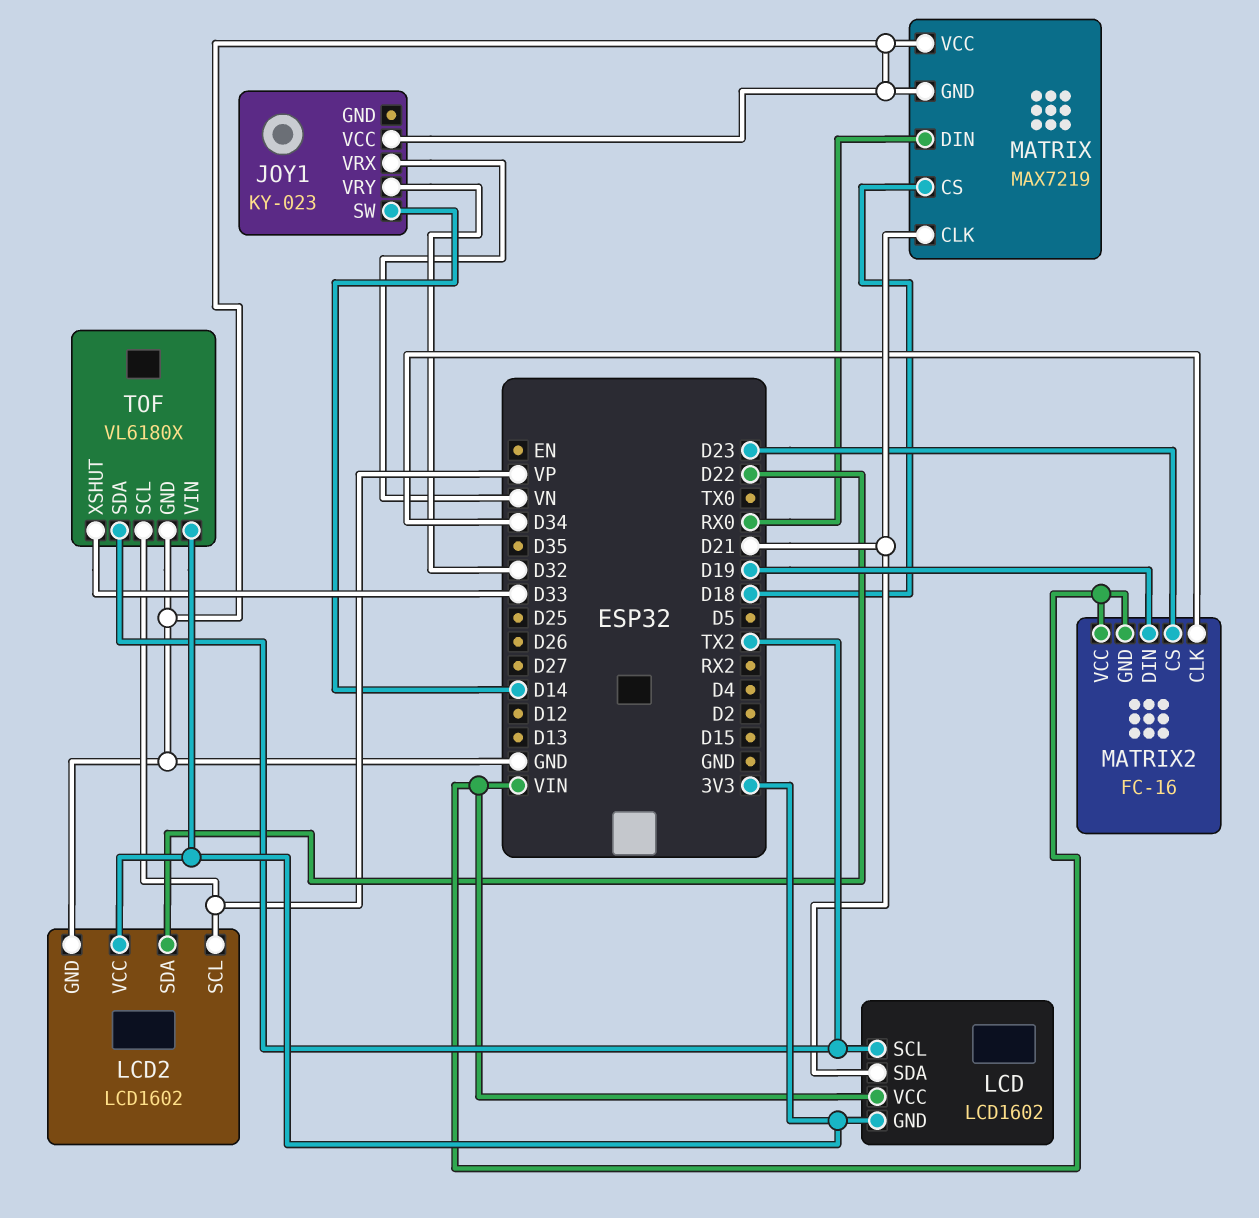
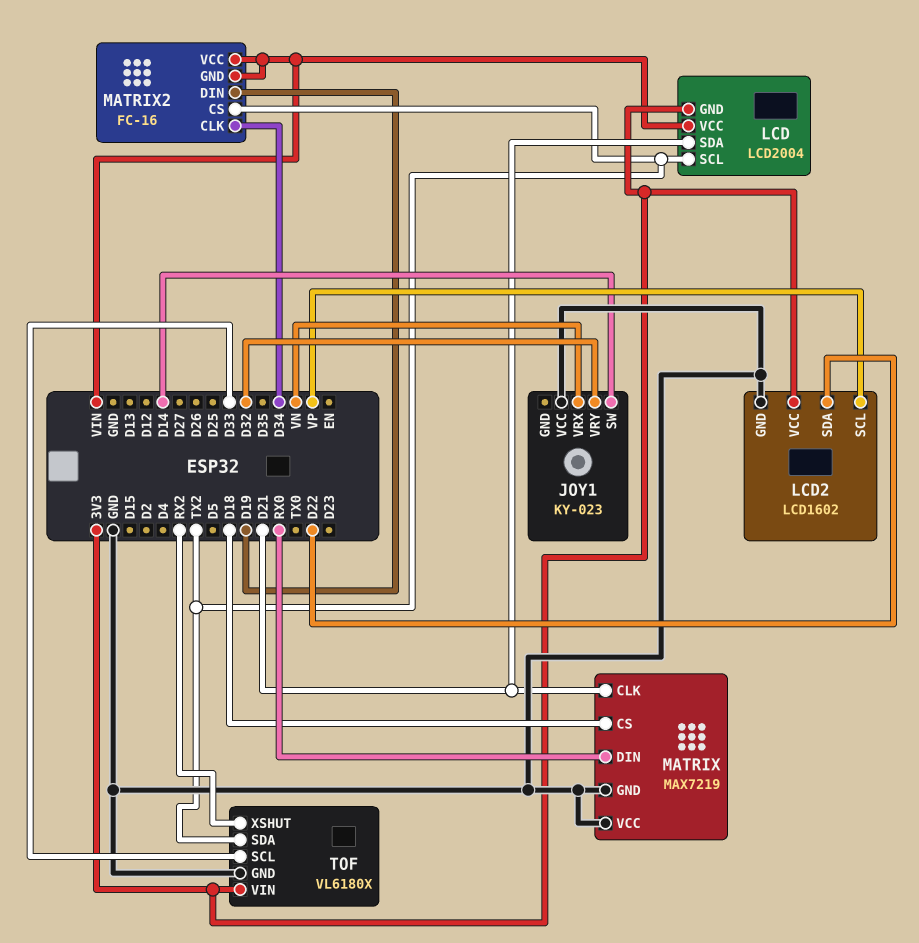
LCD: LCD1602 -> LCD2004
MATRIX2 pin CS: D23 -> TX2
TOF pin SCL: VP -> D33
TOF pin XSHUT: D33 -> RX2

